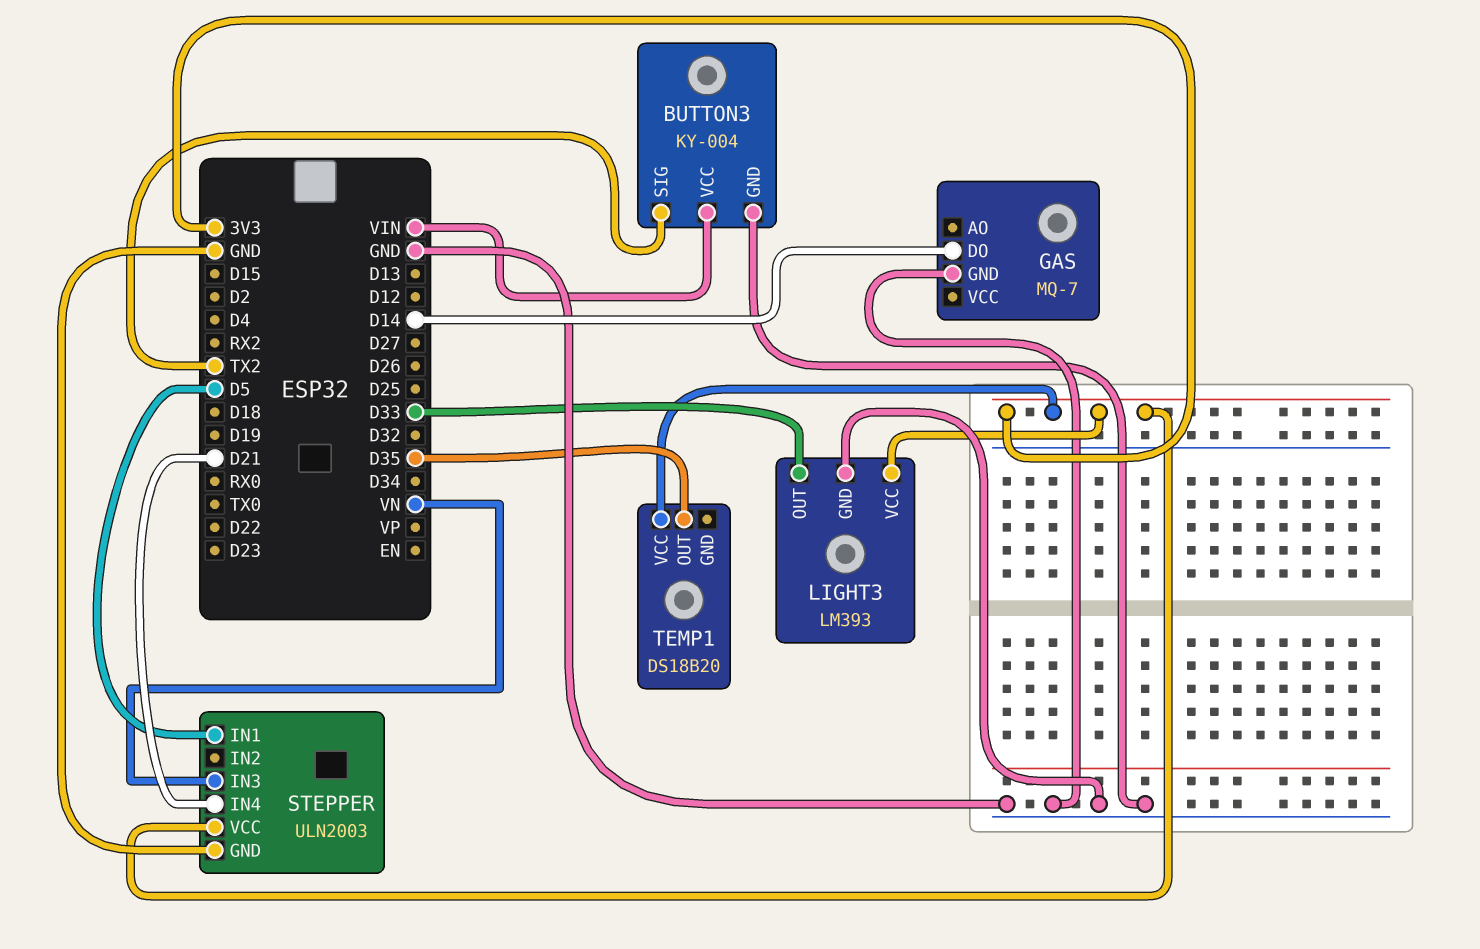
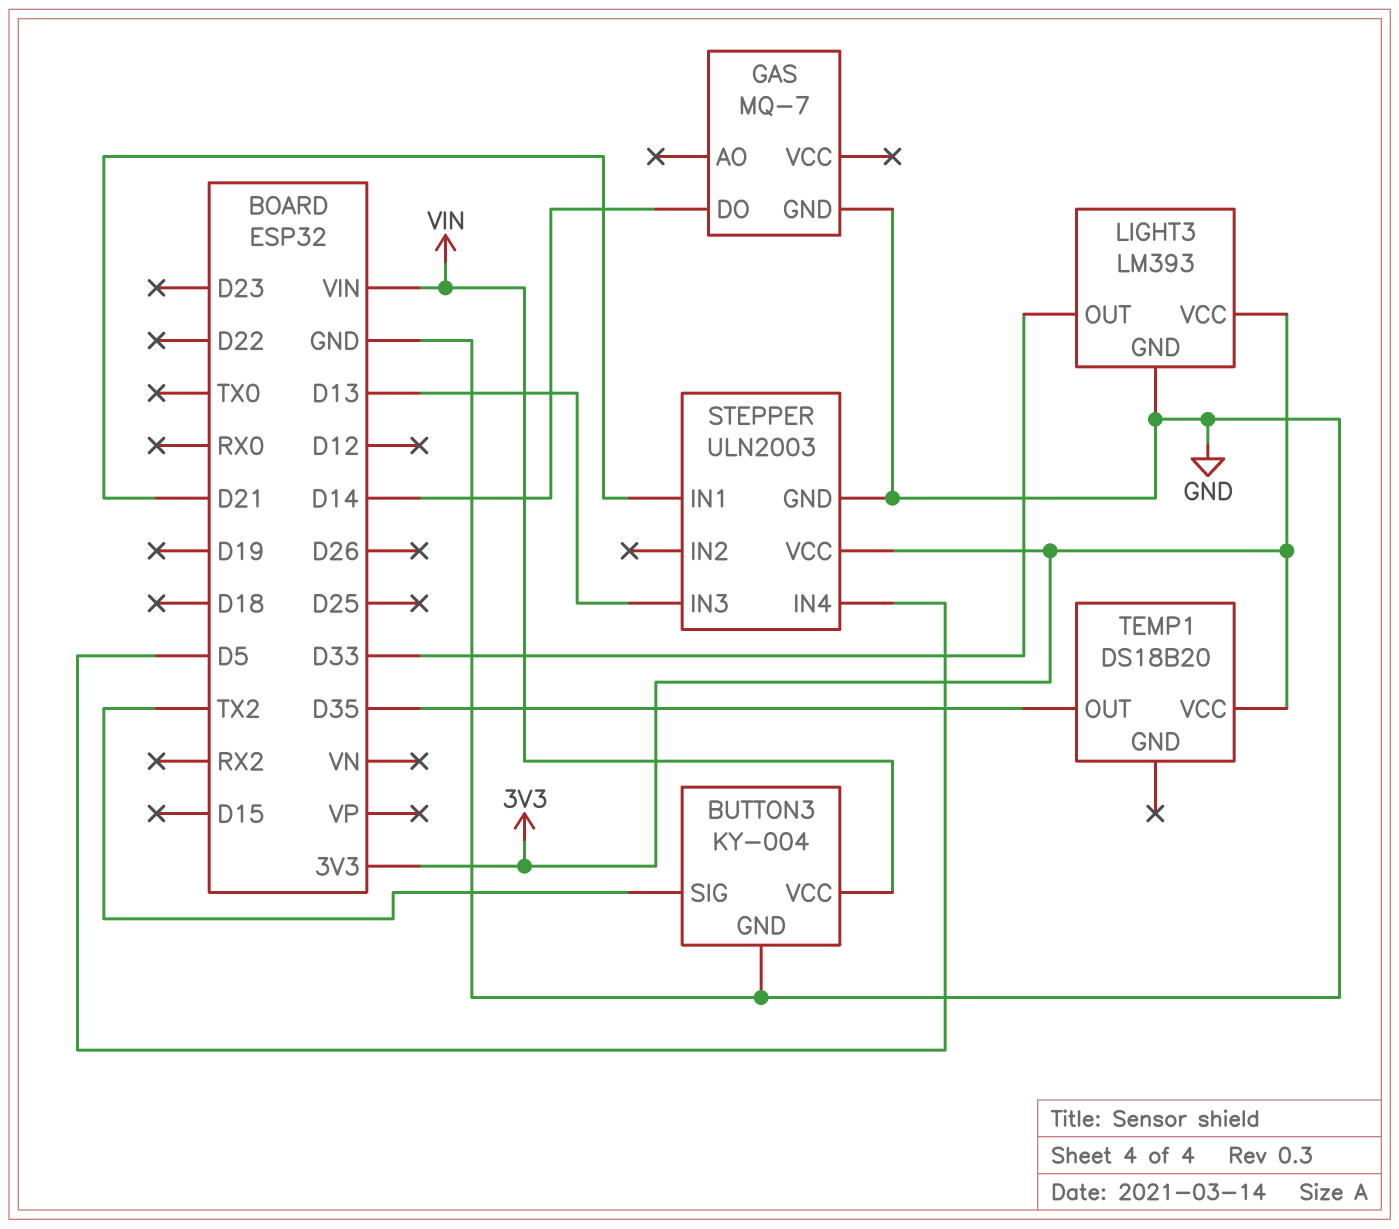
STEPPER pin IN1: D5 -> D21
STEPPER pin IN3: VN -> D13
STEPPER pin IN4: D21 -> D5

